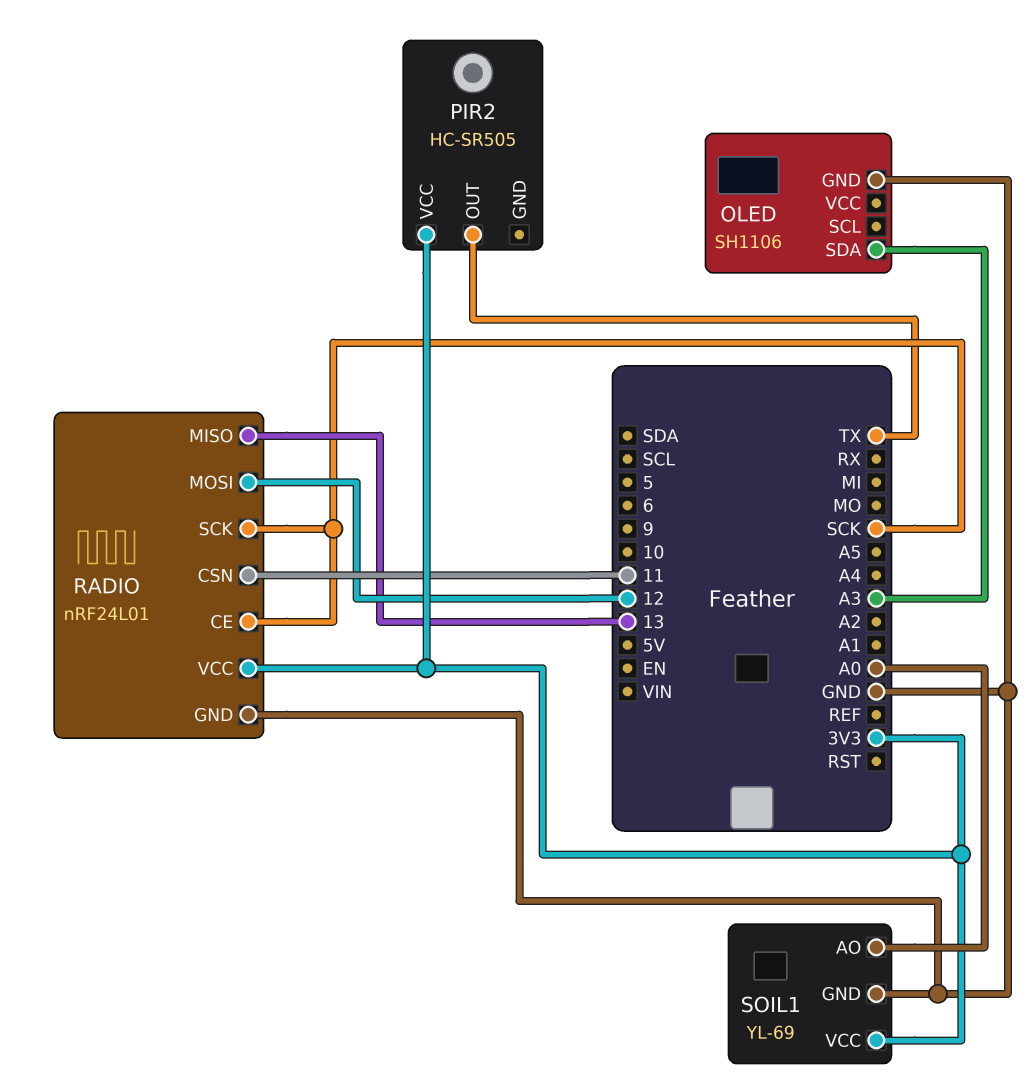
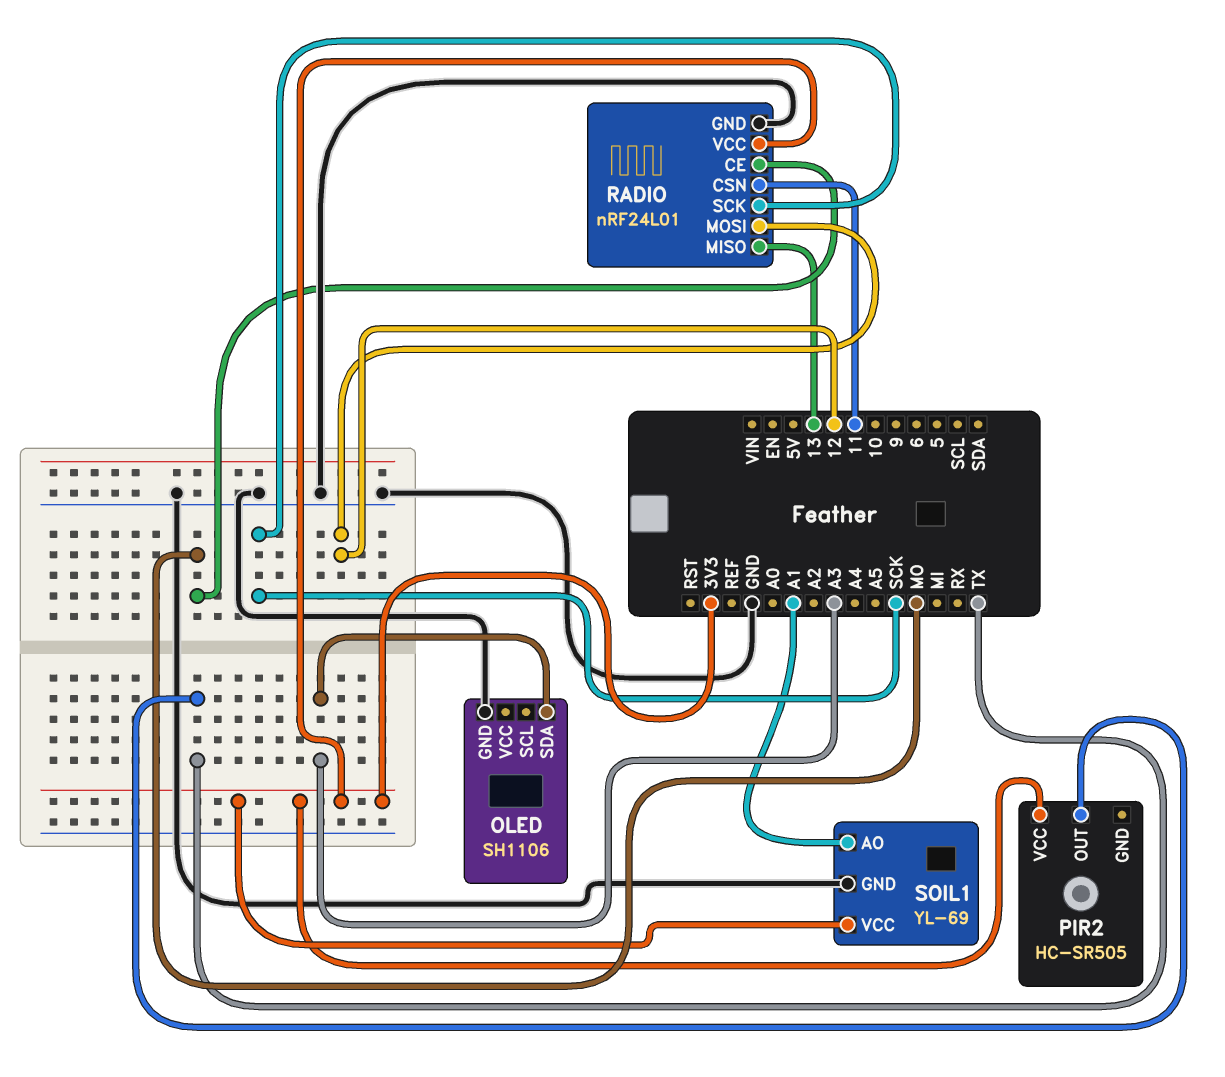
RADIO pin CE: SCK -> MO
SOIL1 pin AO: A0 -> A1

